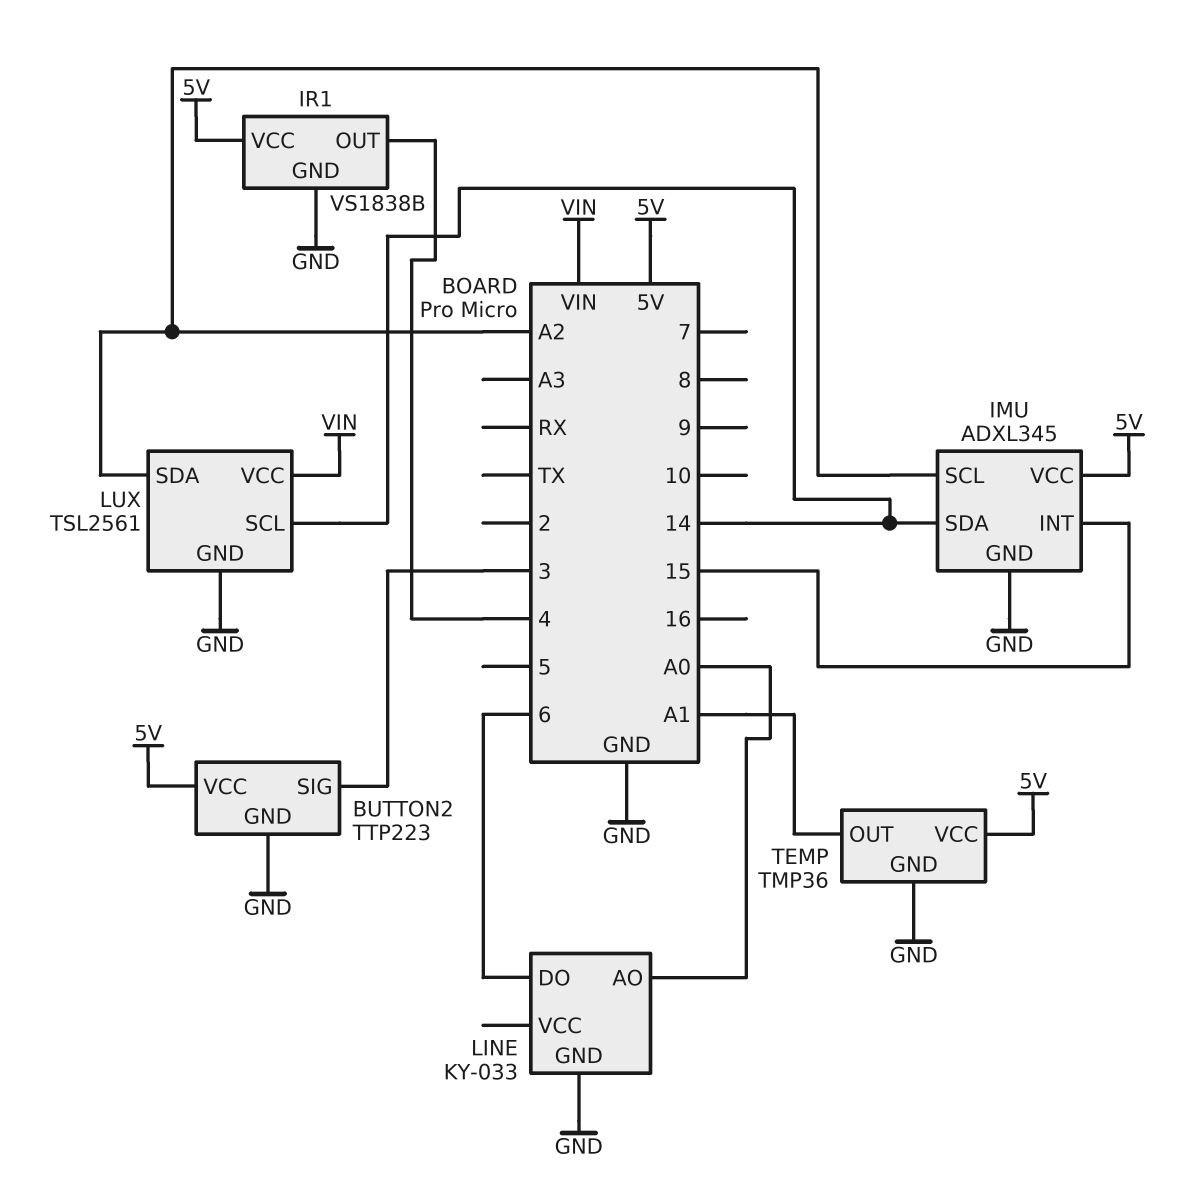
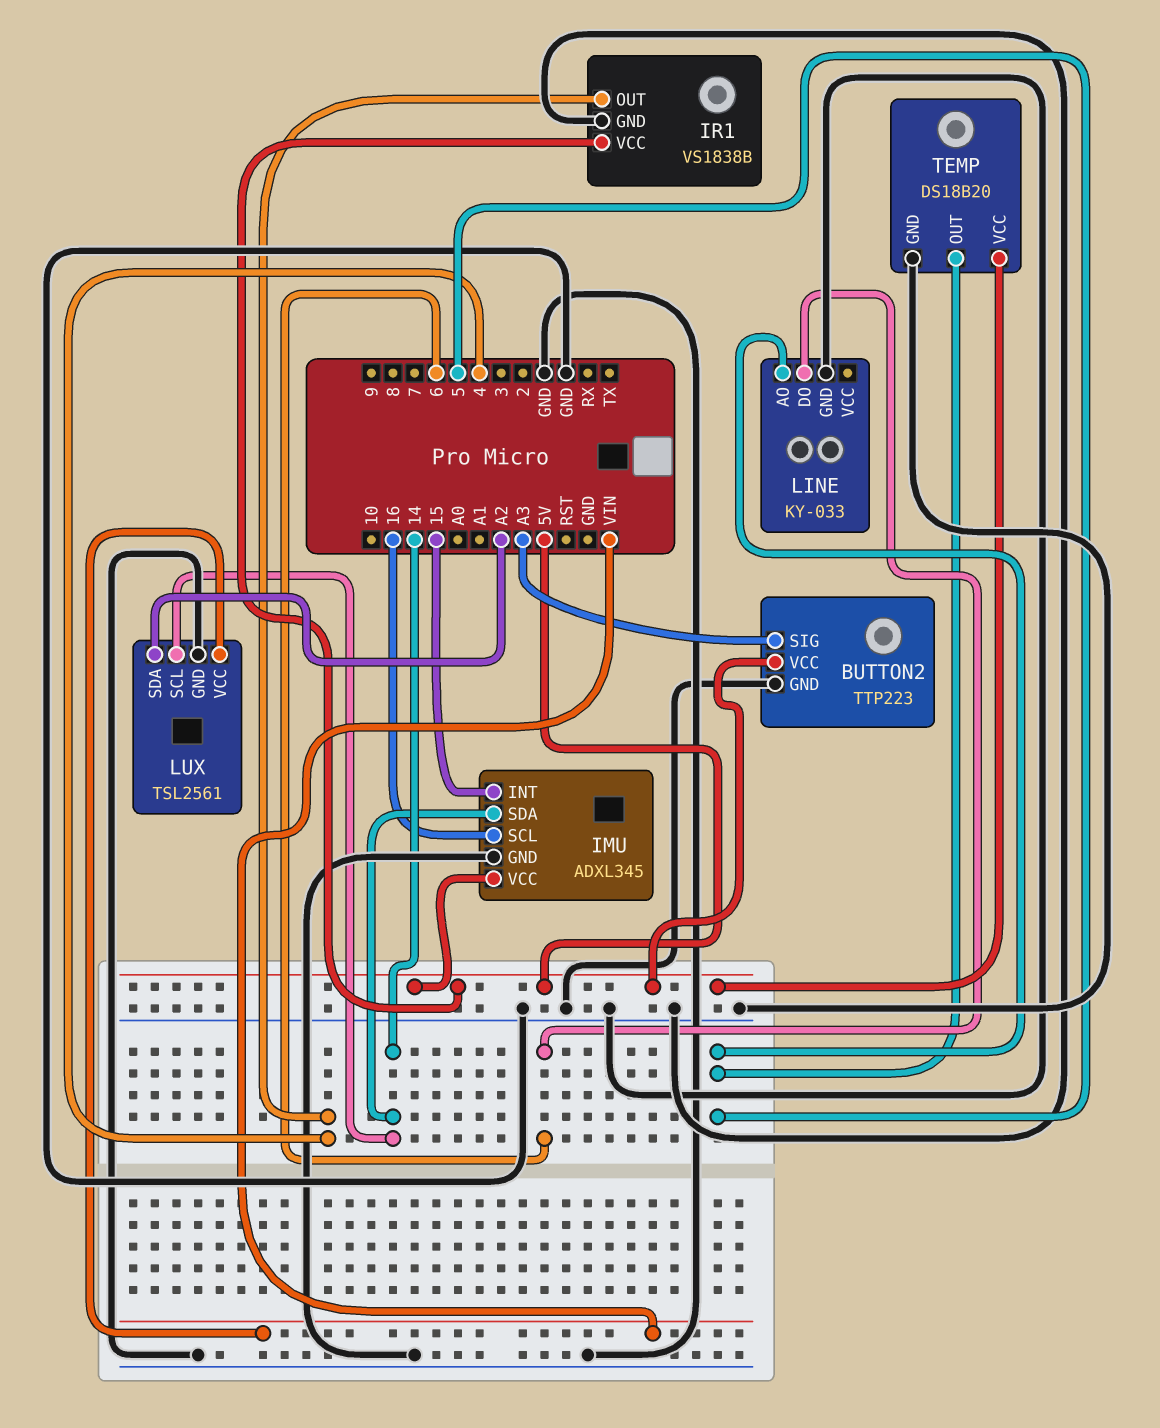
BUTTON2 pin SIG: 3 -> A3
IMU pin SCL: A2 -> 16
LINE pin AO: A0 -> 5
TEMP: TMP36 -> DS18B20
TEMP pin OUT: A1 -> 5

